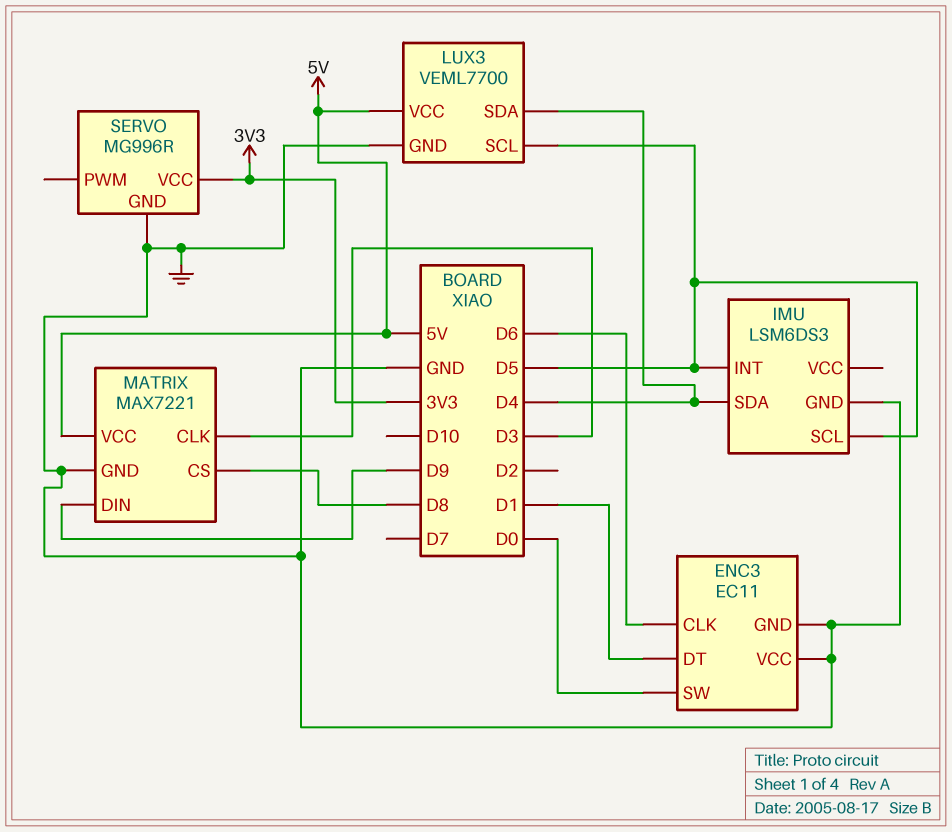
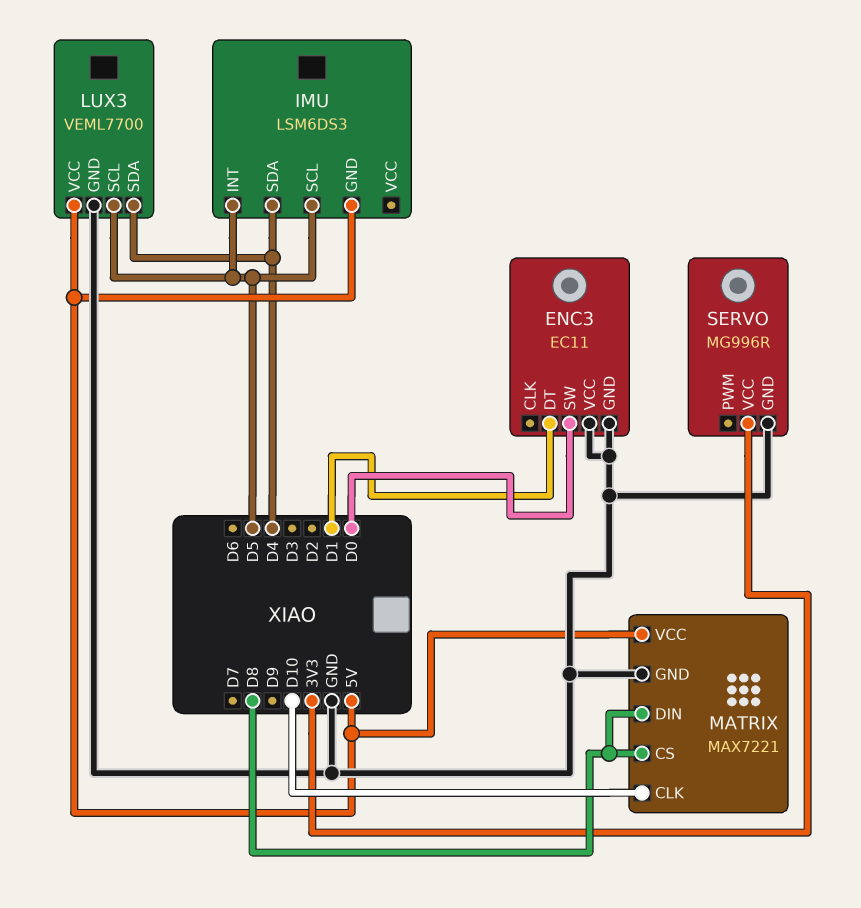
ENC3 pin CLK: D6 -> none
IMU pin GND: GND -> 5V
MATRIX pin CLK: D3 -> D10
MATRIX pin DIN: D9 -> D8

